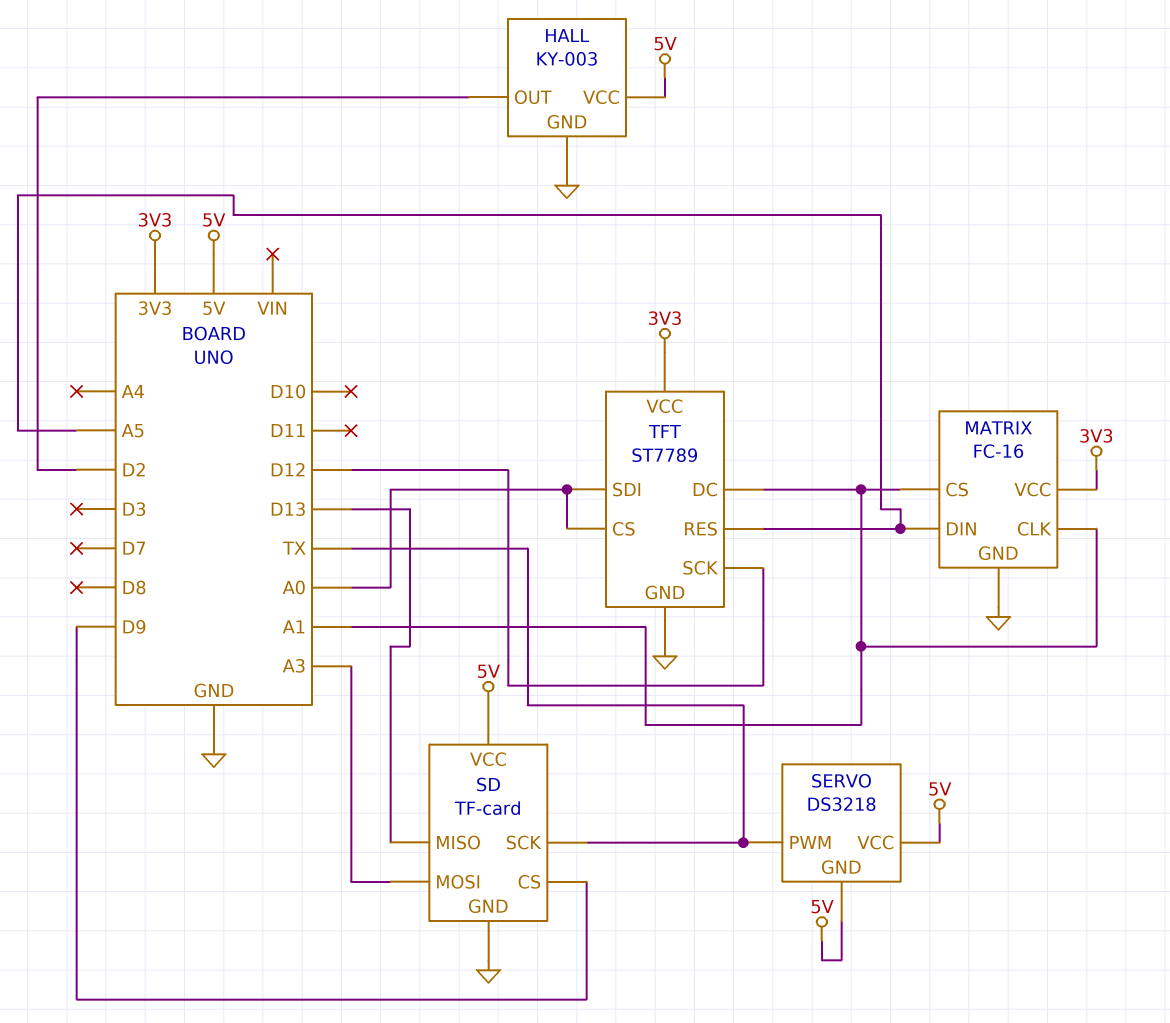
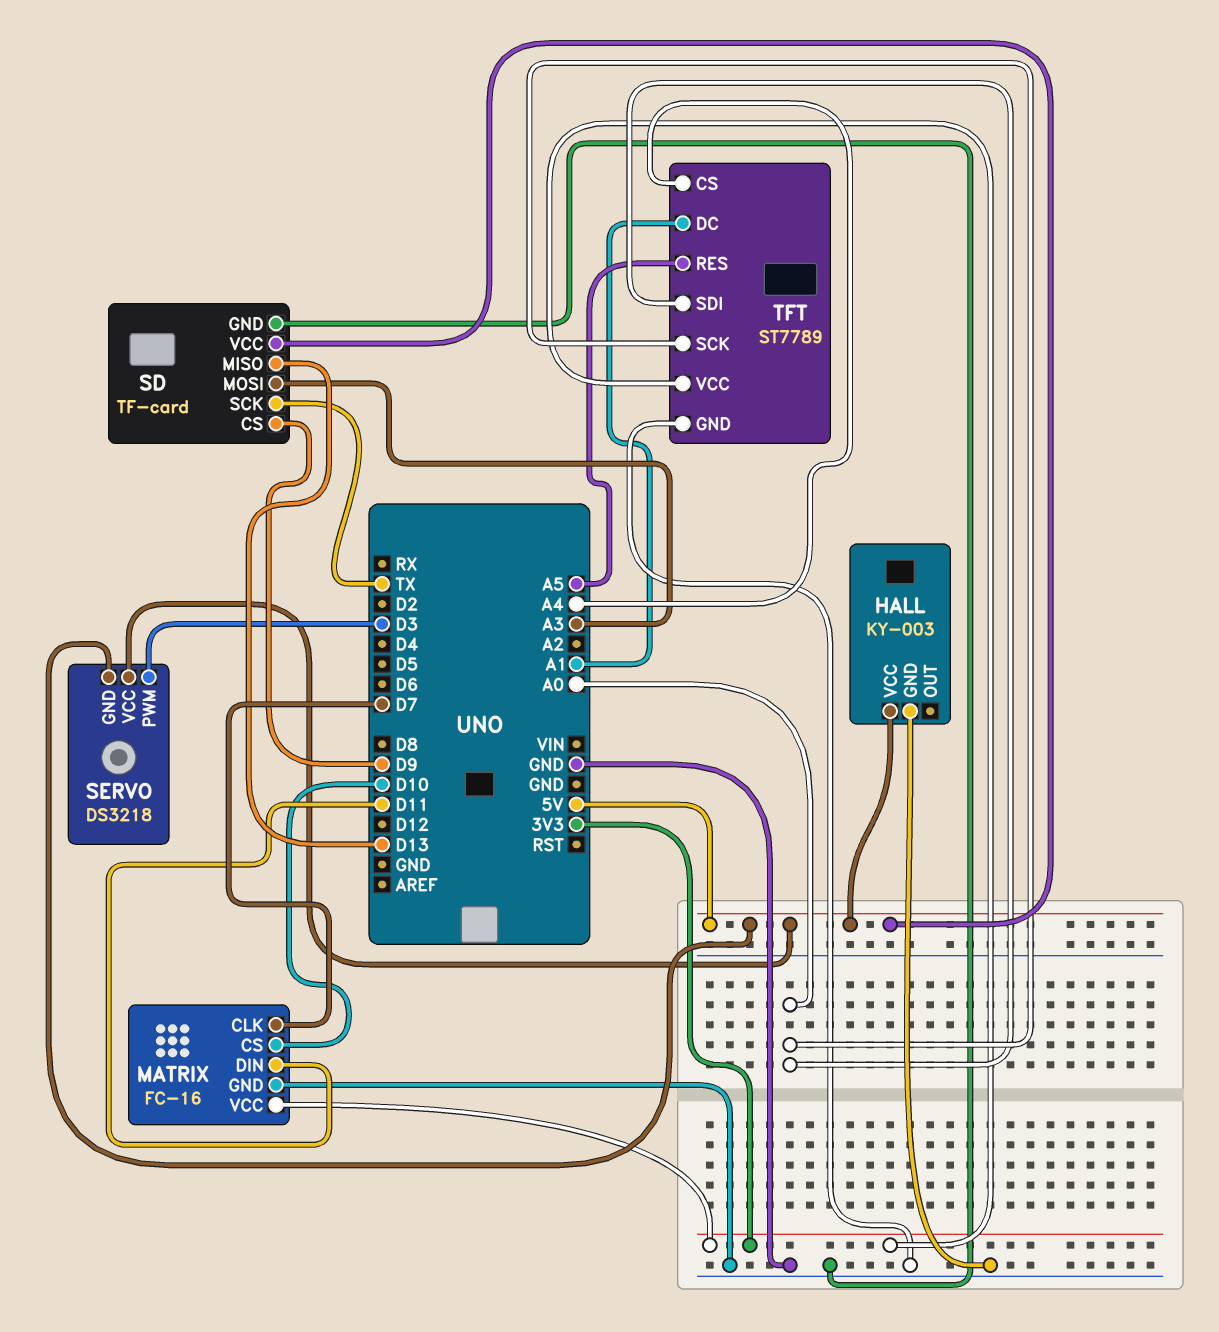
HALL pin OUT: D2 -> none
MATRIX pin CLK: A1 -> D7
MATRIX pin CS: A1 -> D10
MATRIX pin DIN: A5 -> D11
SERVO pin PWM: TX -> D3
TFT pin CS: A0 -> A4
TFT pin SCK: D12 -> A0

